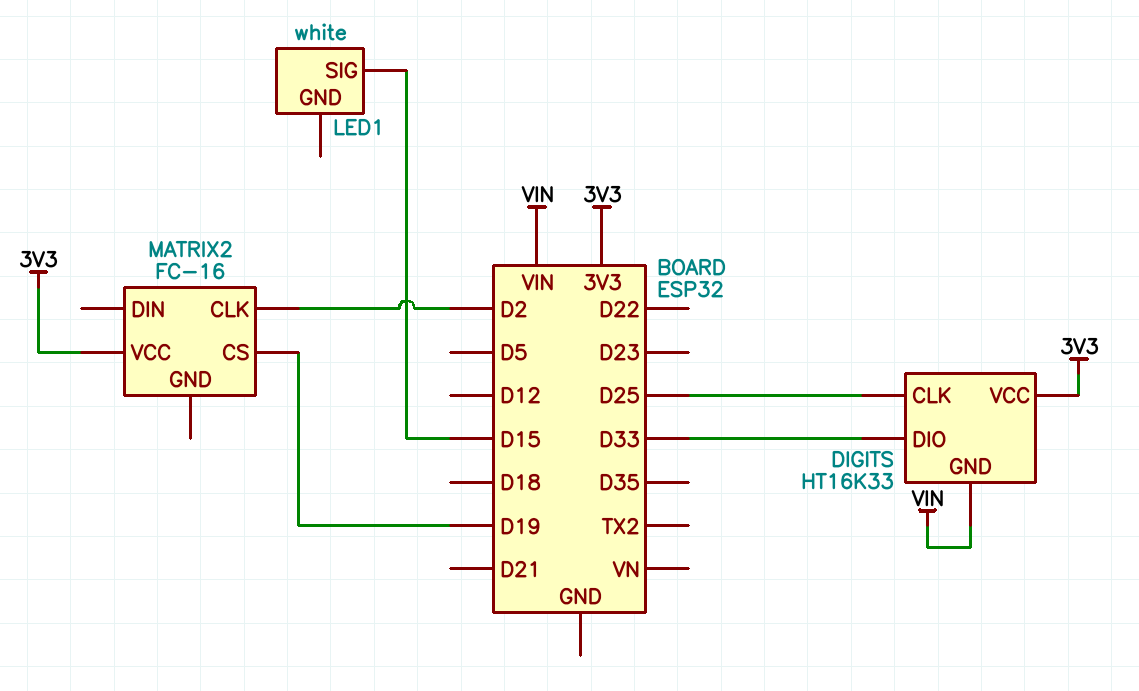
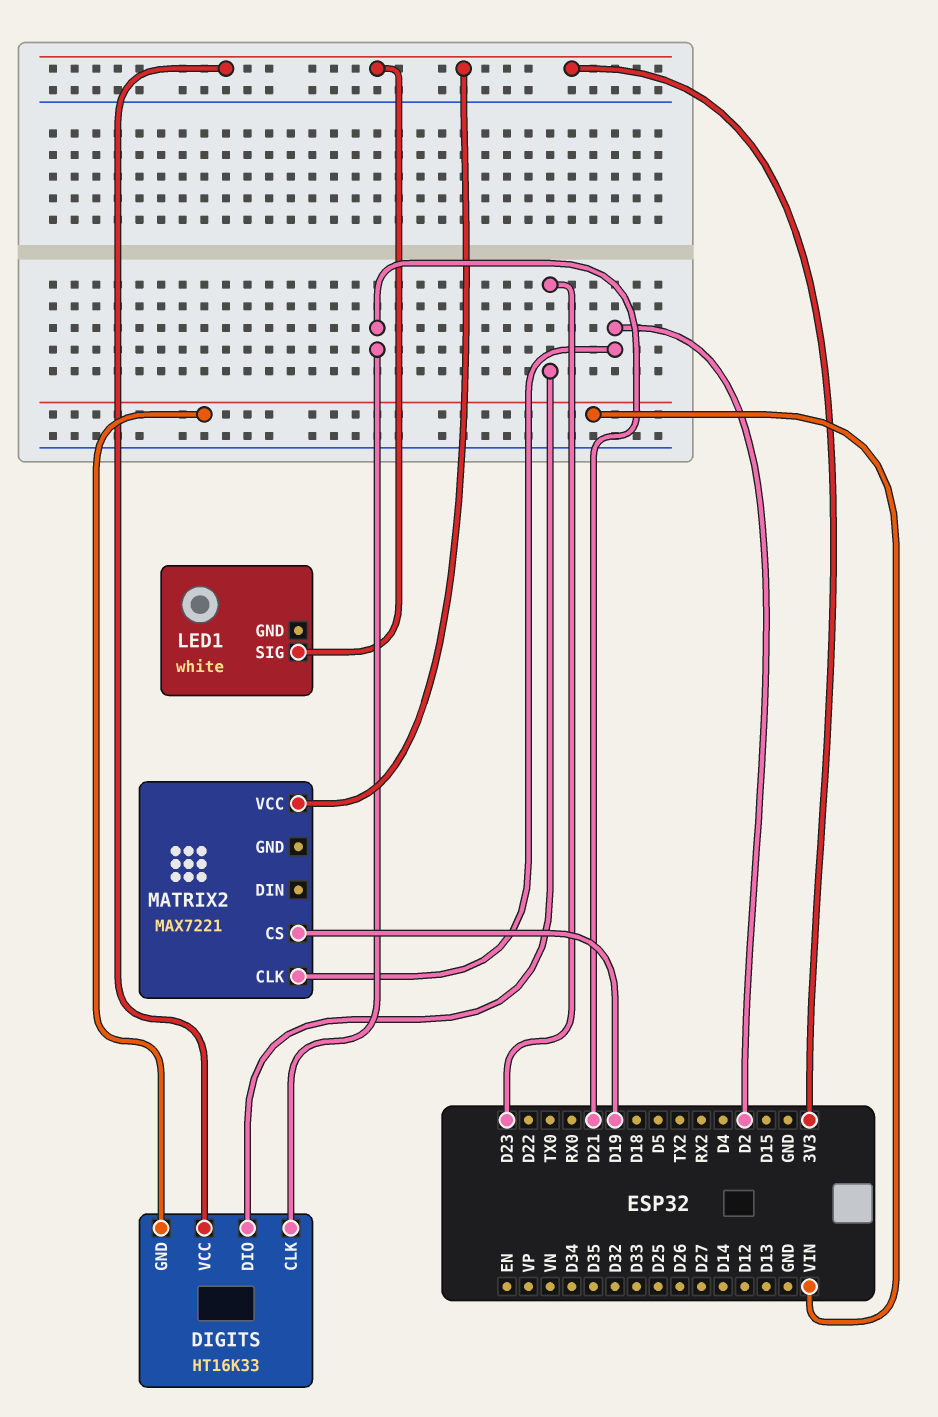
DIGITS pin CLK: D25 -> D21
DIGITS pin DIO: D33 -> D23
LED1 pin SIG: D15 -> 3V3
MATRIX2: FC-16 -> MAX7221

